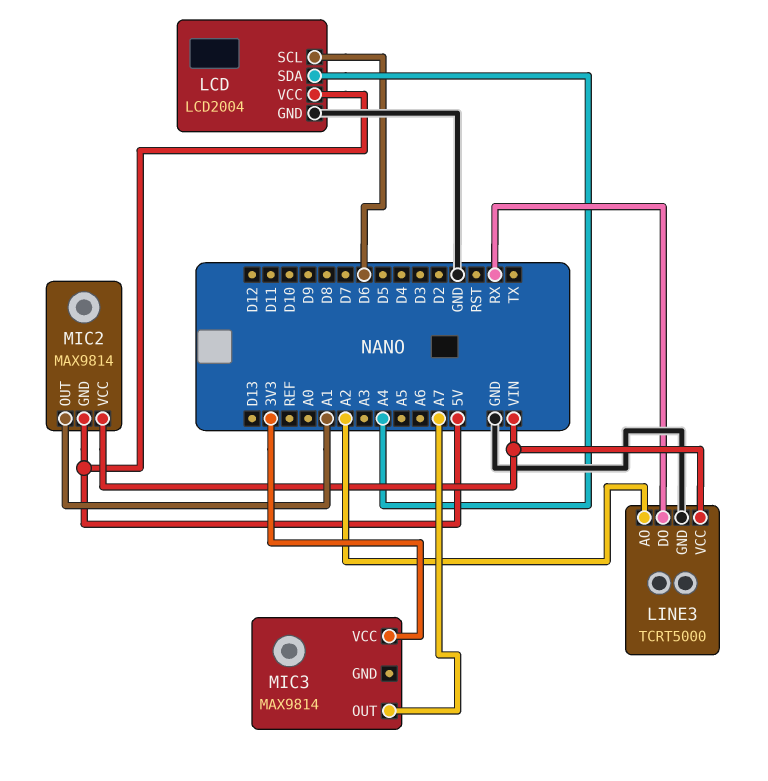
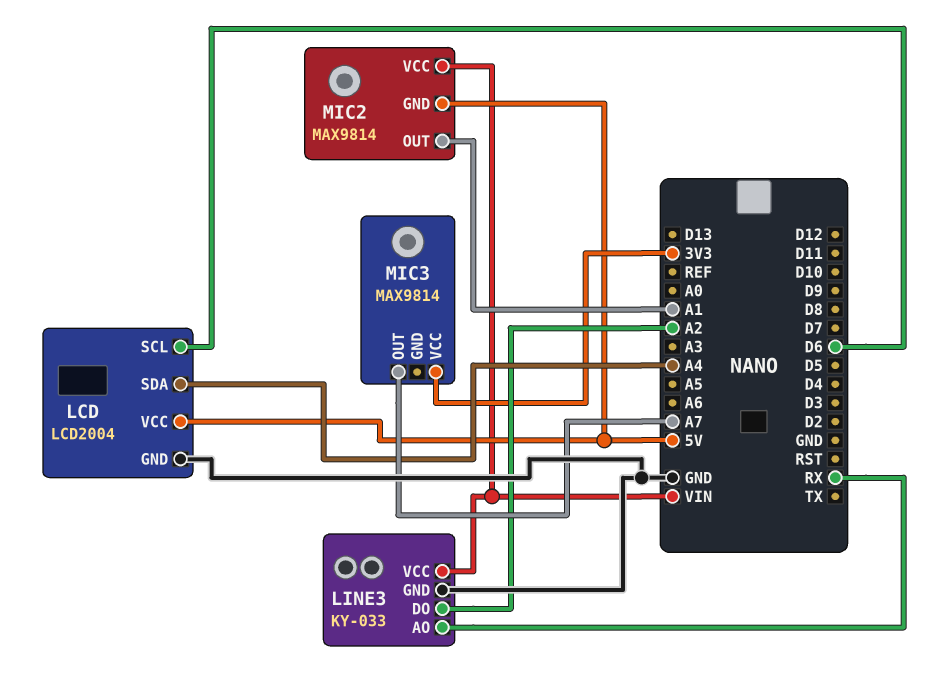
LINE3: TCRT5000 -> KY-033
LINE3 pin AO: A2 -> RX
LINE3 pin DO: RX -> A2

